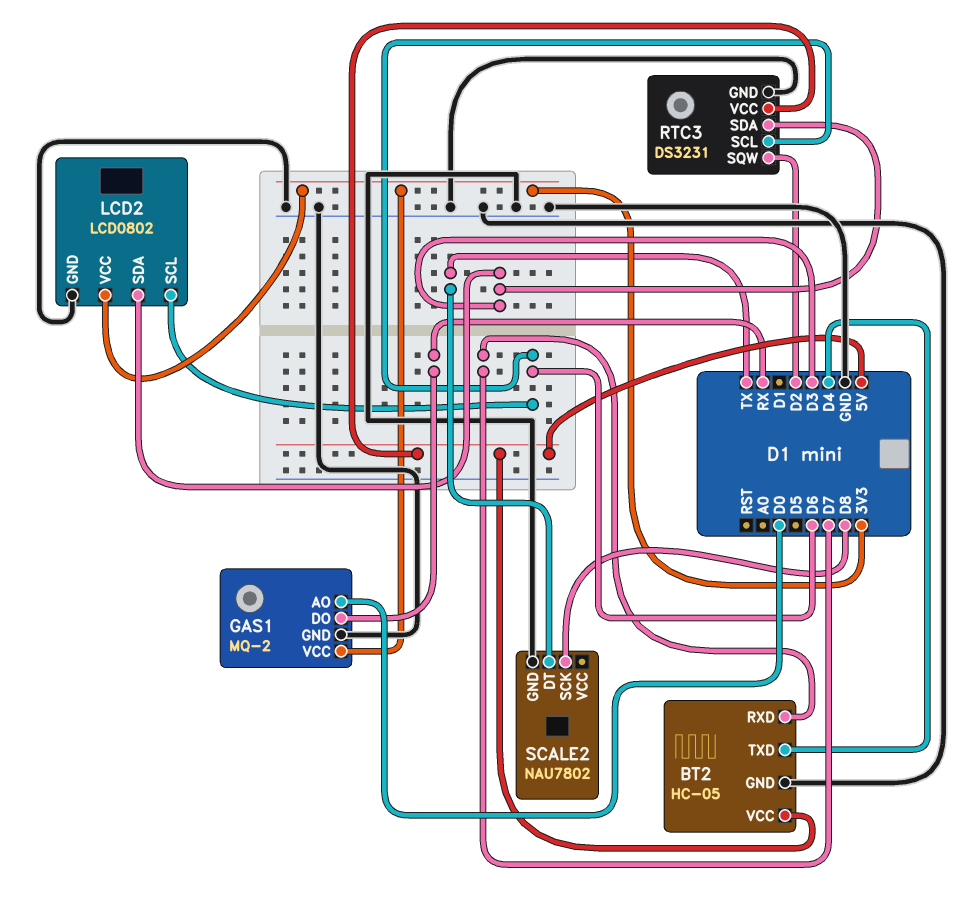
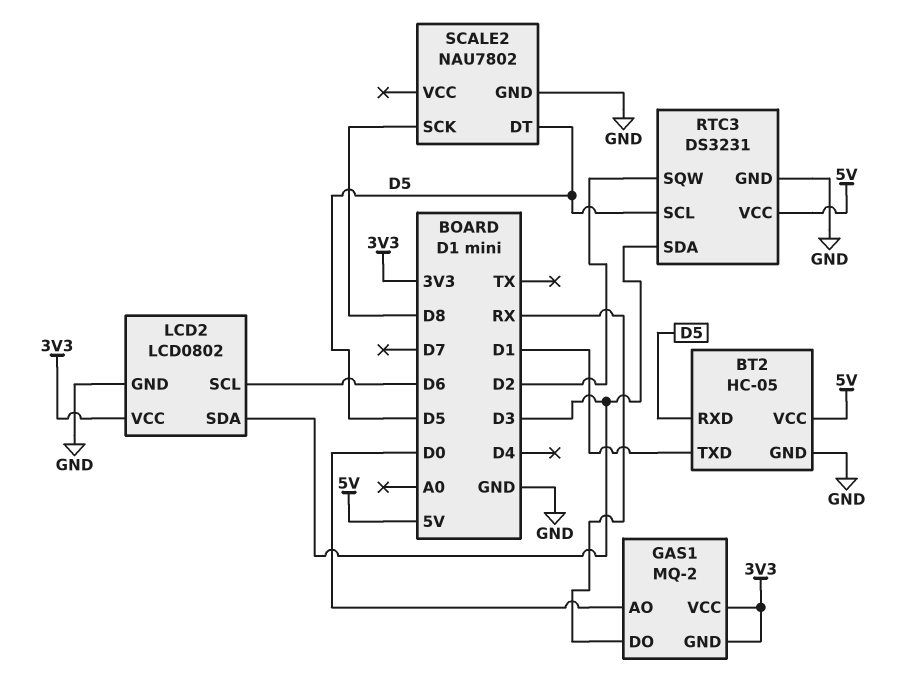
BT2 pin RXD: D7 -> D5
BT2 pin TXD: D4 -> D1
GAS1 pin GND: GND -> 3V3
RTC3 pin SCL: D6 -> D5
SCALE2 pin DT: TX -> D5

